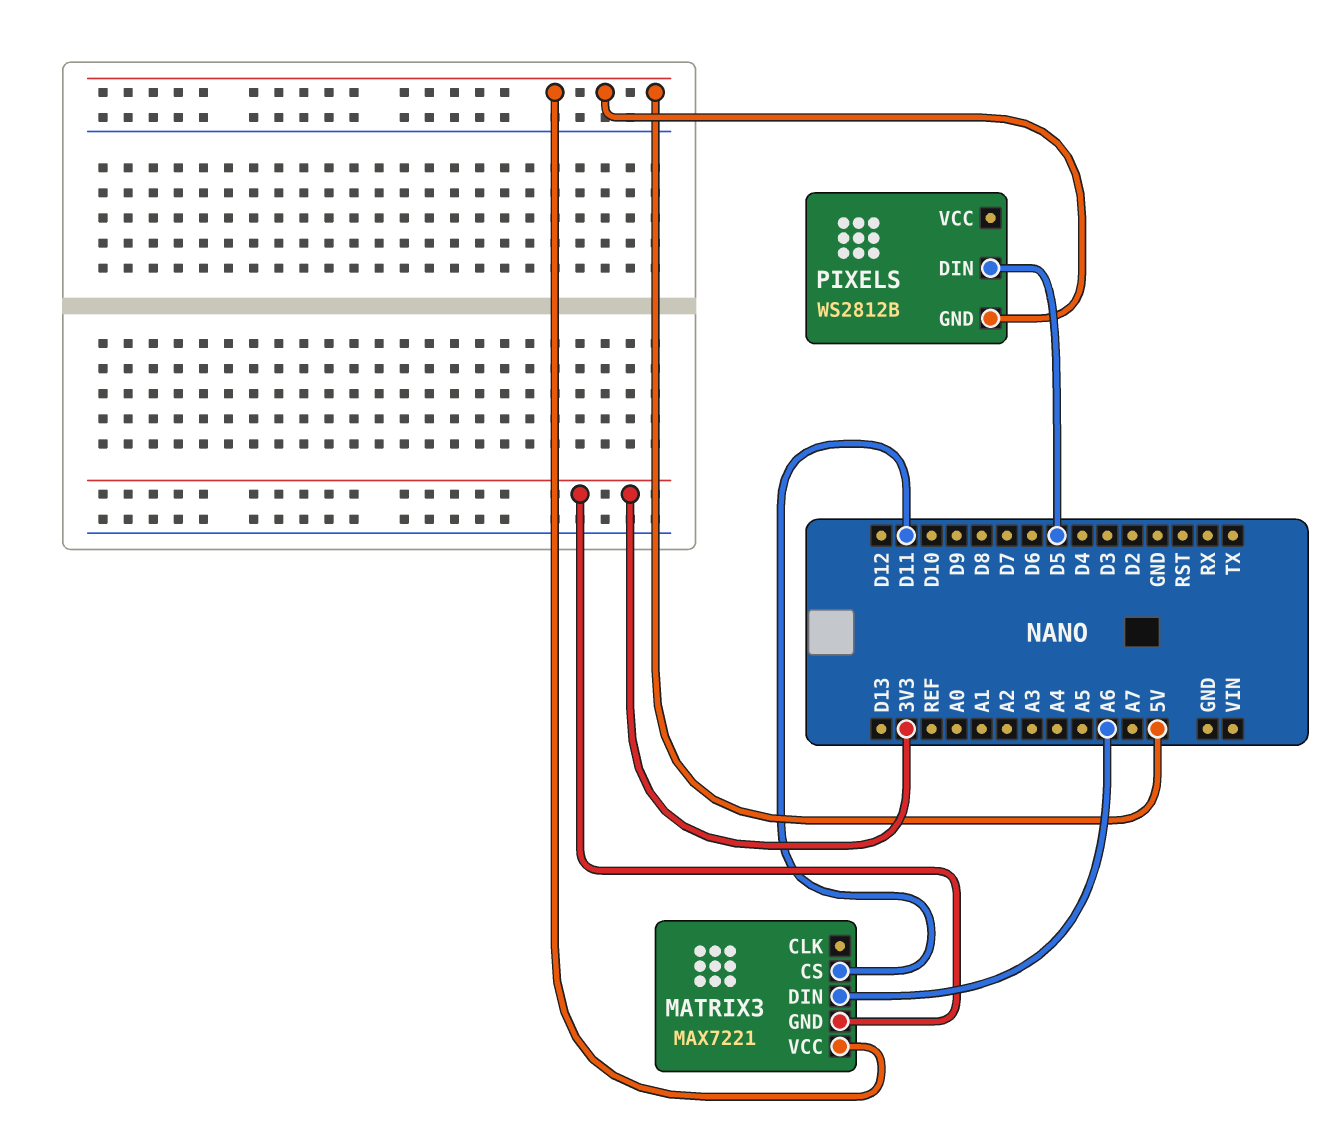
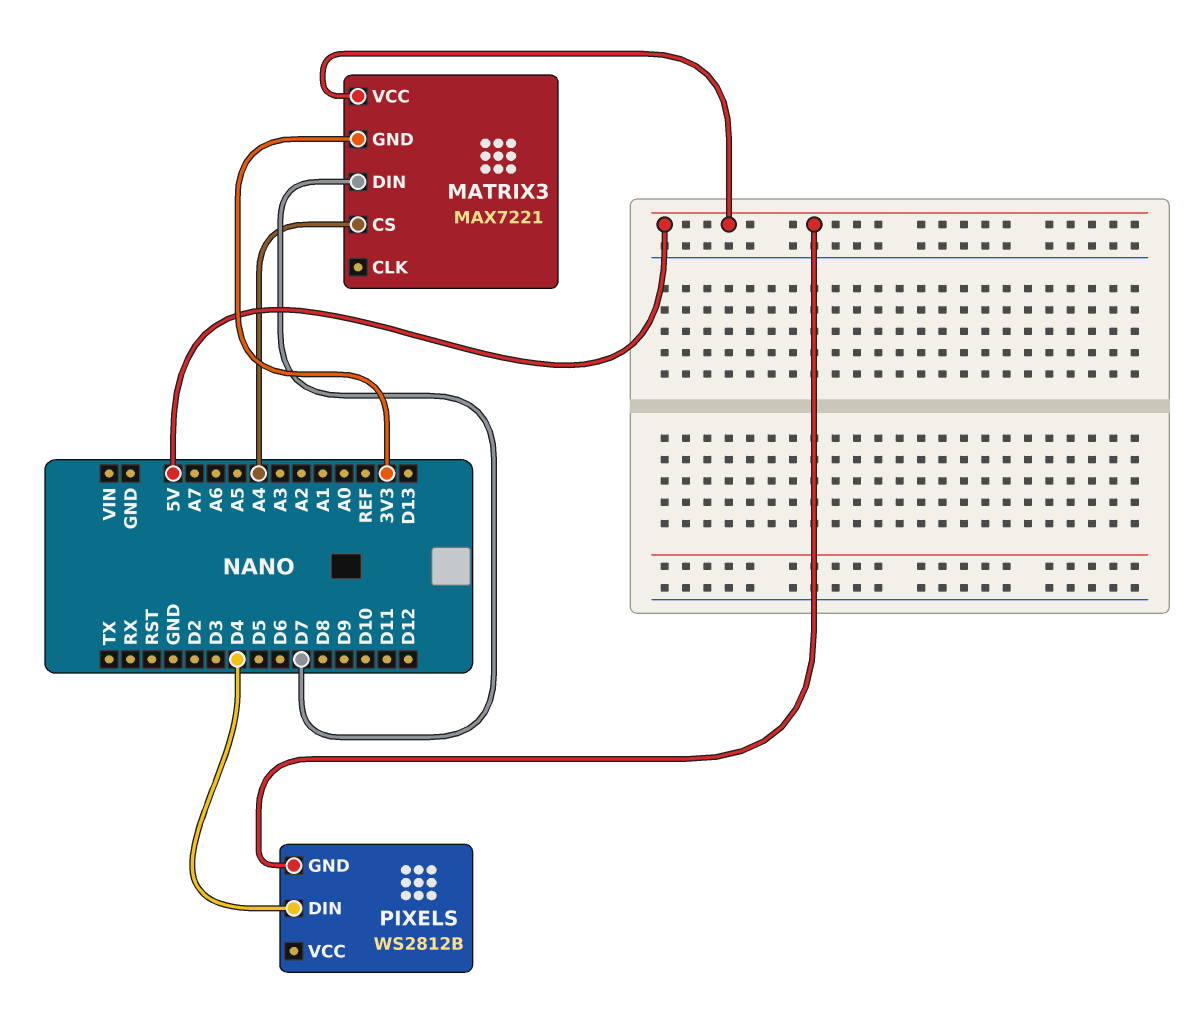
MATRIX3 pin CS: D11 -> A4
MATRIX3 pin DIN: A6 -> D7
PIXELS pin DIN: D5 -> D4

